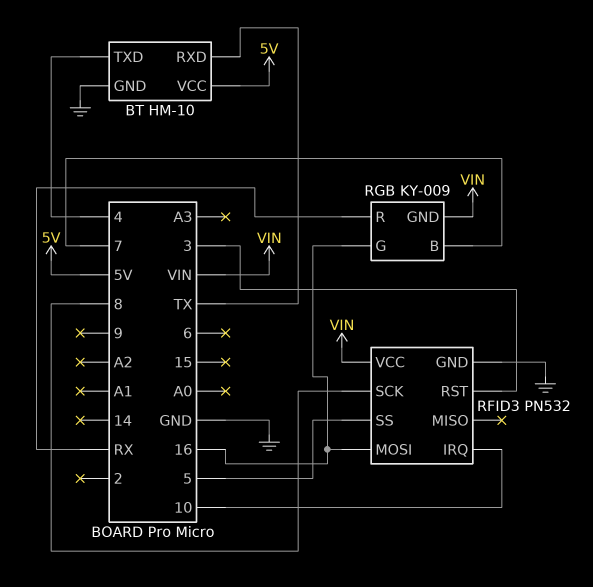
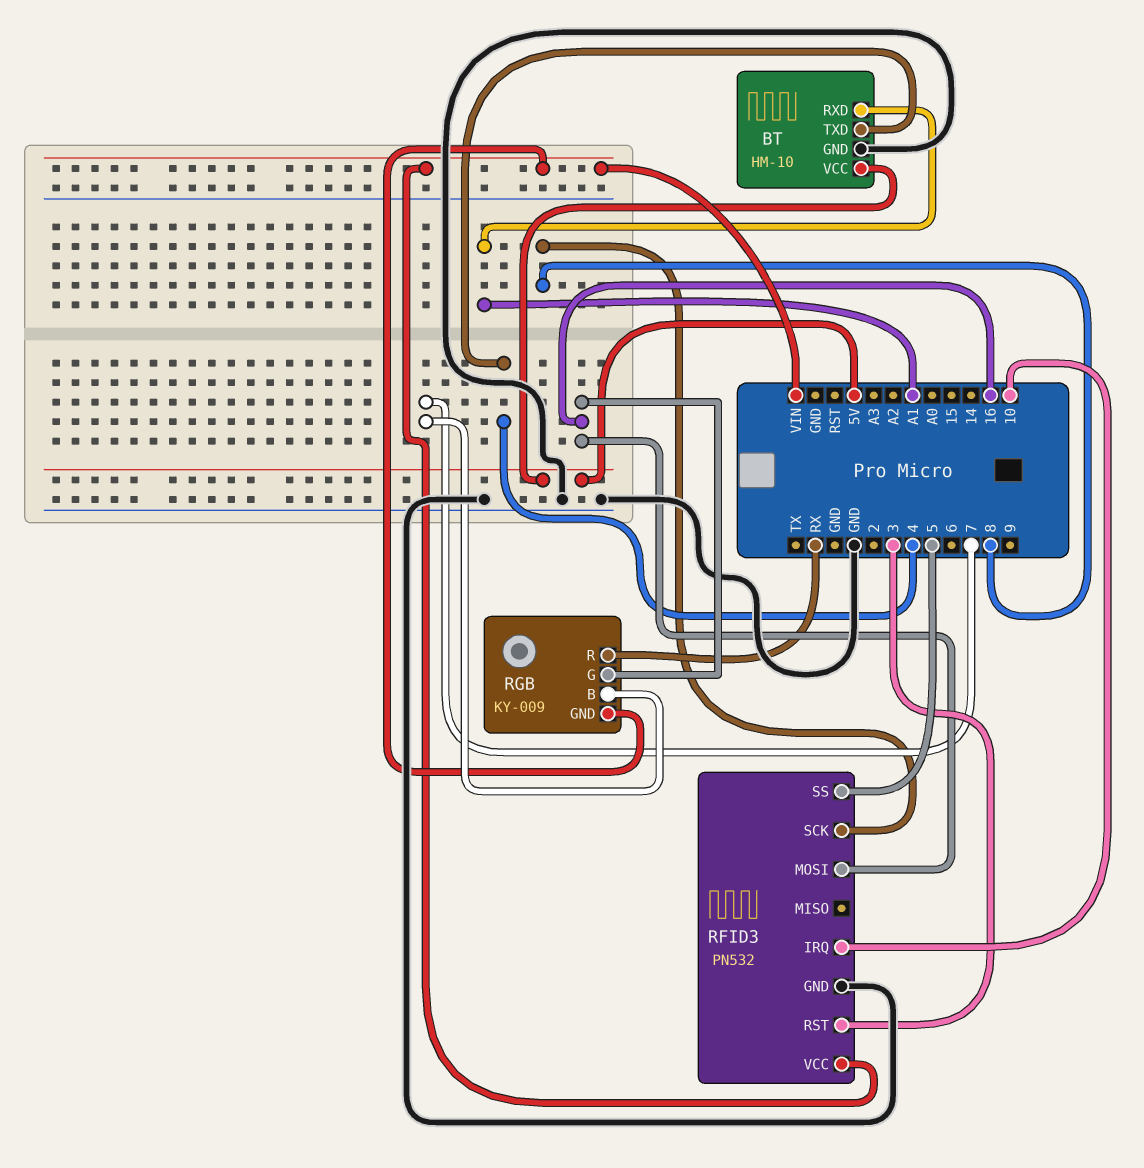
BT pin RXD: TX -> A1

